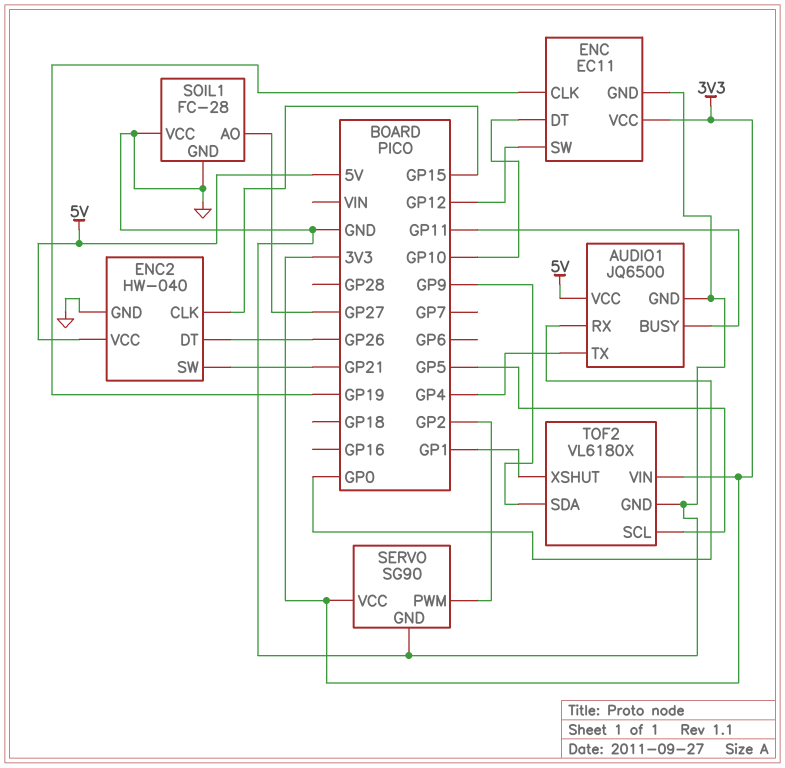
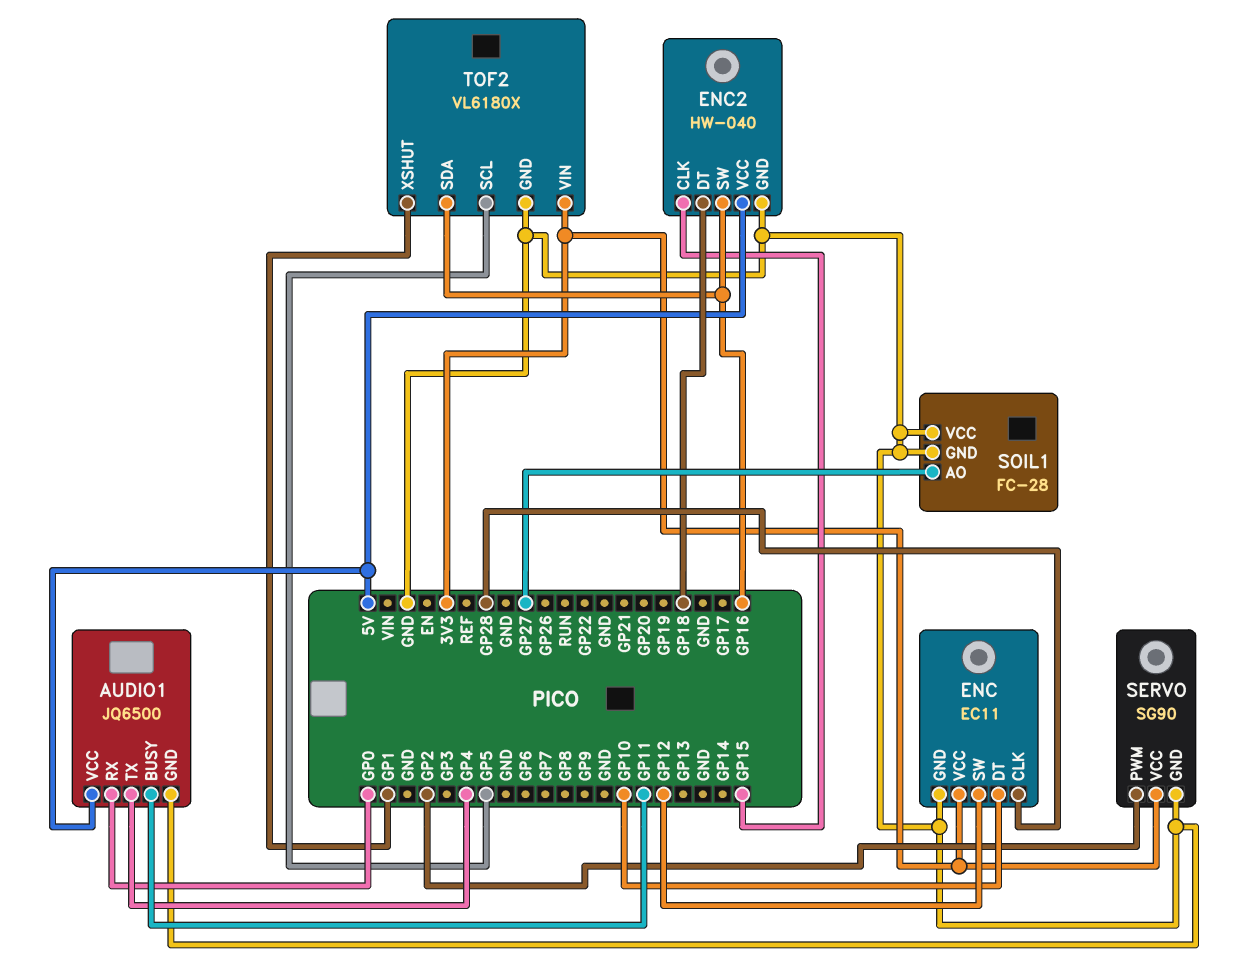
ENC pin CLK: GP19 -> GP28
ENC2 pin DT: GP26 -> GP18
ENC2 pin SW: GP21 -> GP16
TOF2 pin SDA: GP9 -> GP16

